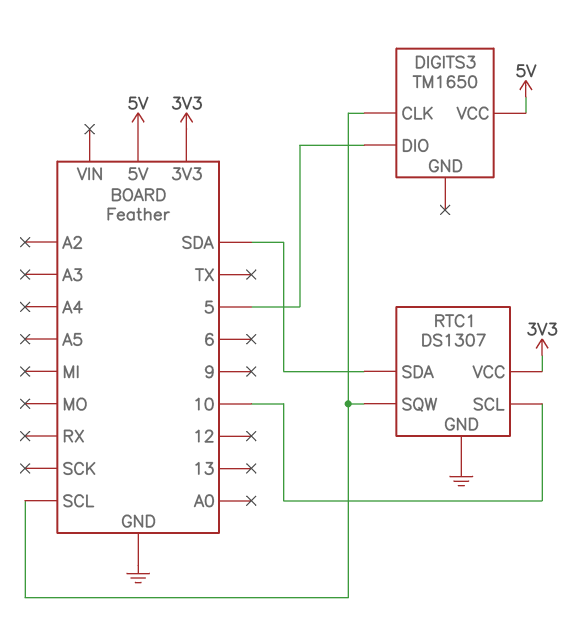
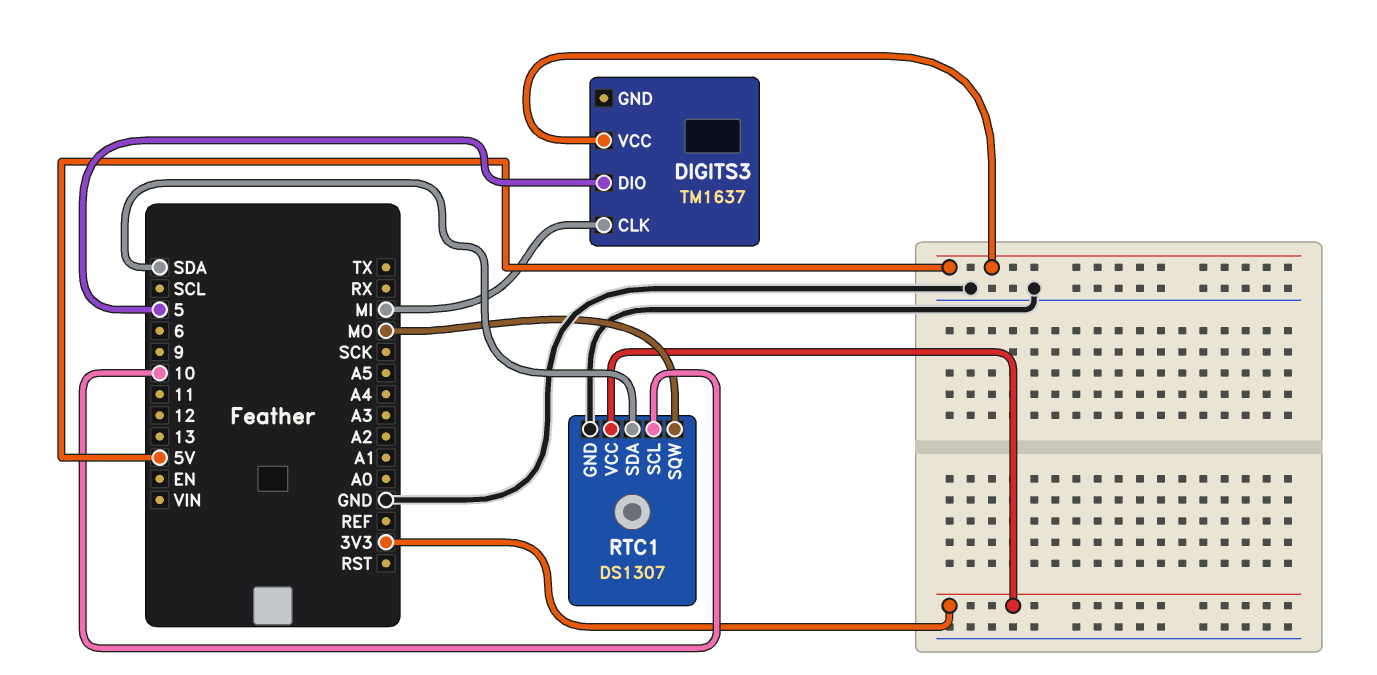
DIGITS3: TM1650 -> TM1637
DIGITS3 pin CLK: SCL -> MI
RTC1 pin SQW: SCL -> MO

